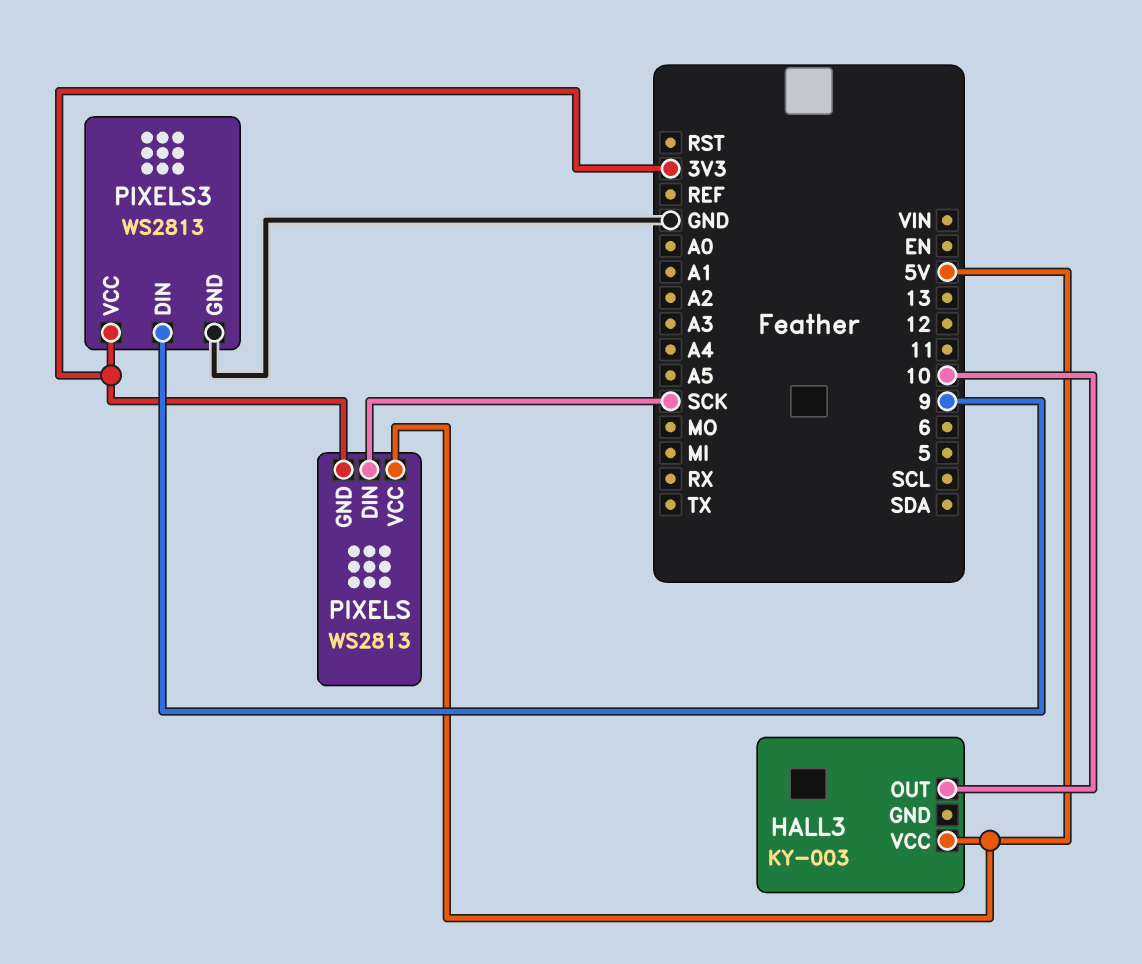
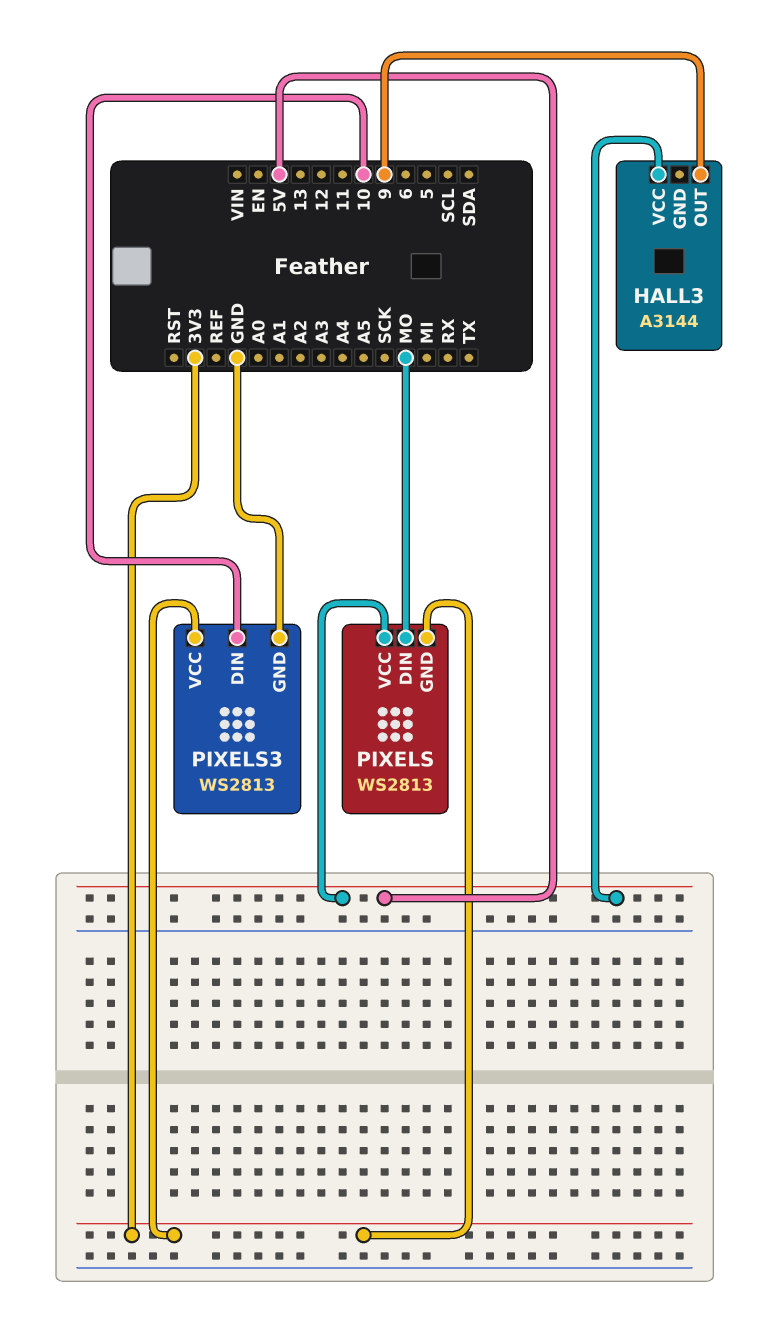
HALL3: KY-003 -> A3144
HALL3 pin OUT: 10 -> 9
PIXELS pin DIN: SCK -> MO
PIXELS3 pin DIN: 9 -> 10

